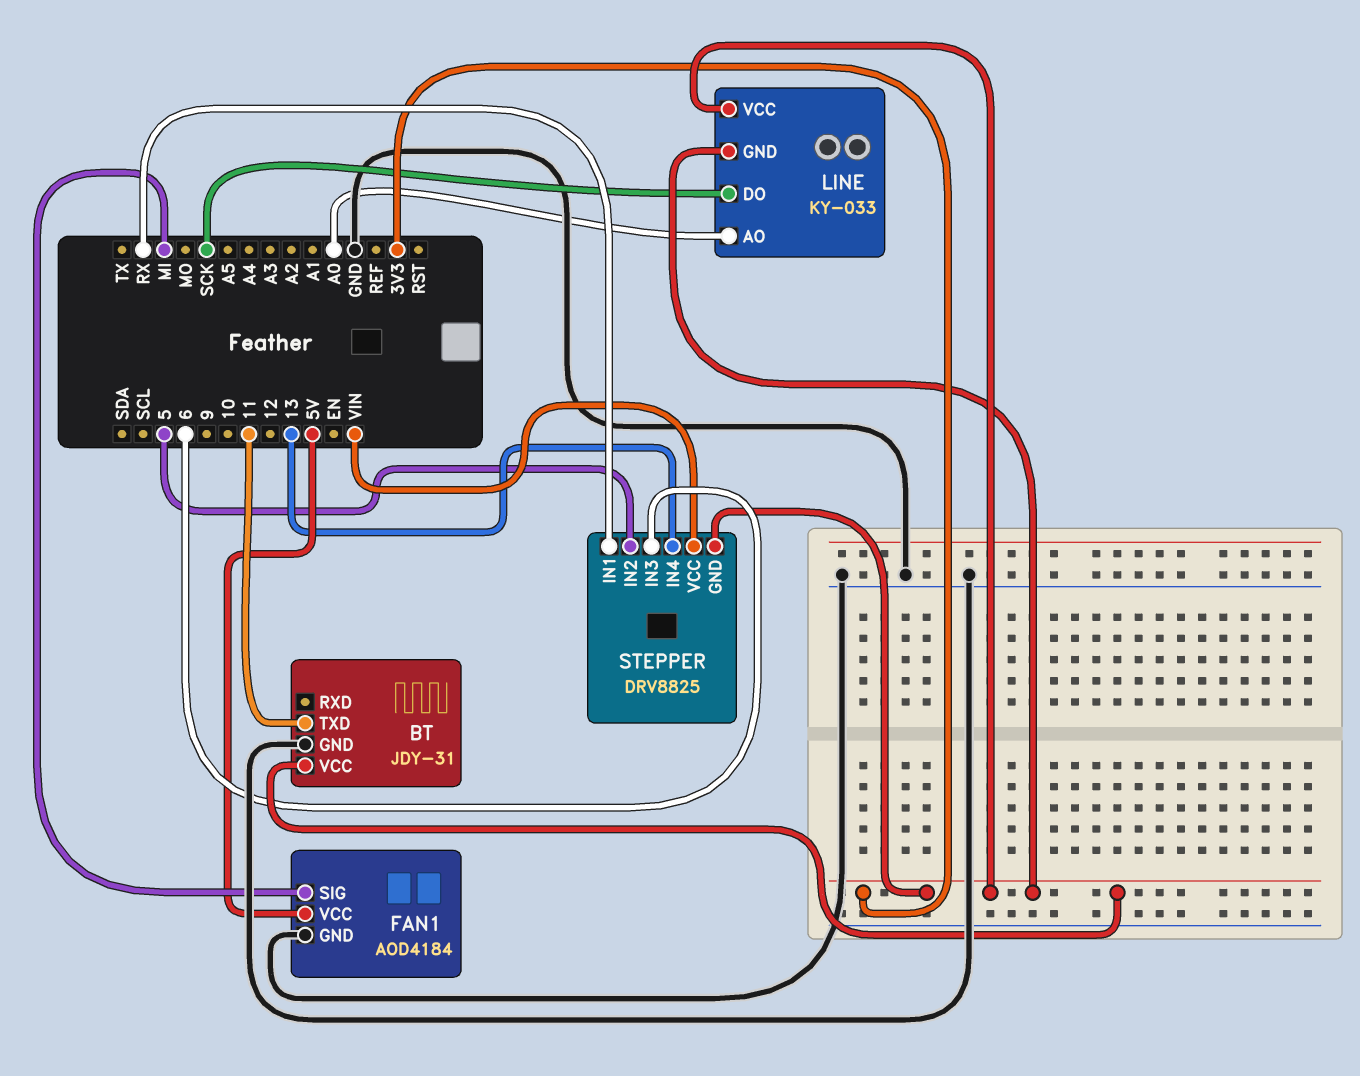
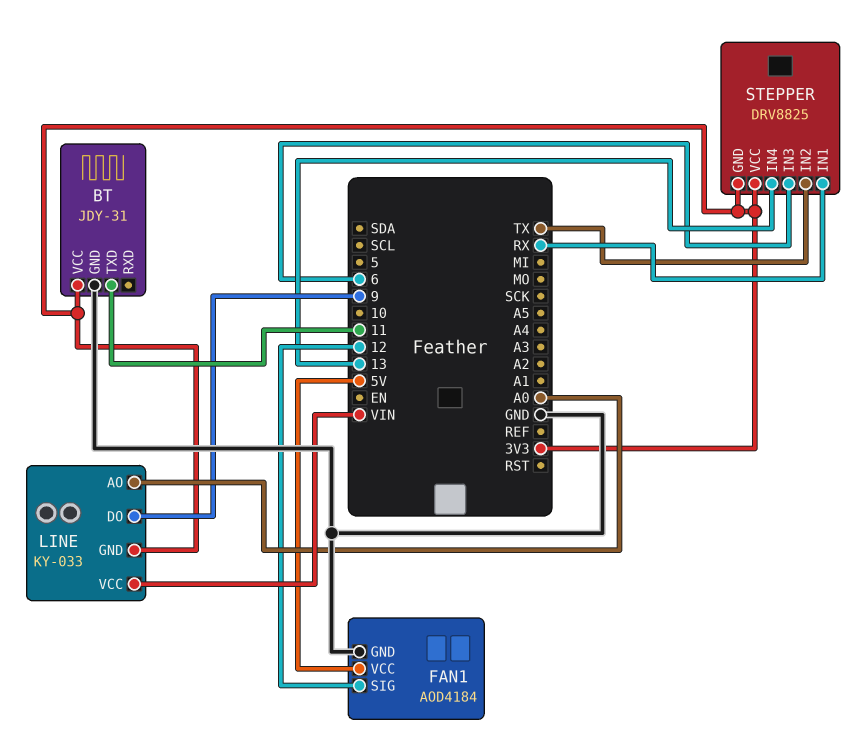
FAN1 pin SIG: MI -> 12
LINE pin DO: SCK -> 9
LINE pin VCC: 3V3 -> VIN
STEPPER pin IN2: 5 -> TX
STEPPER pin VCC: VIN -> 3V3

